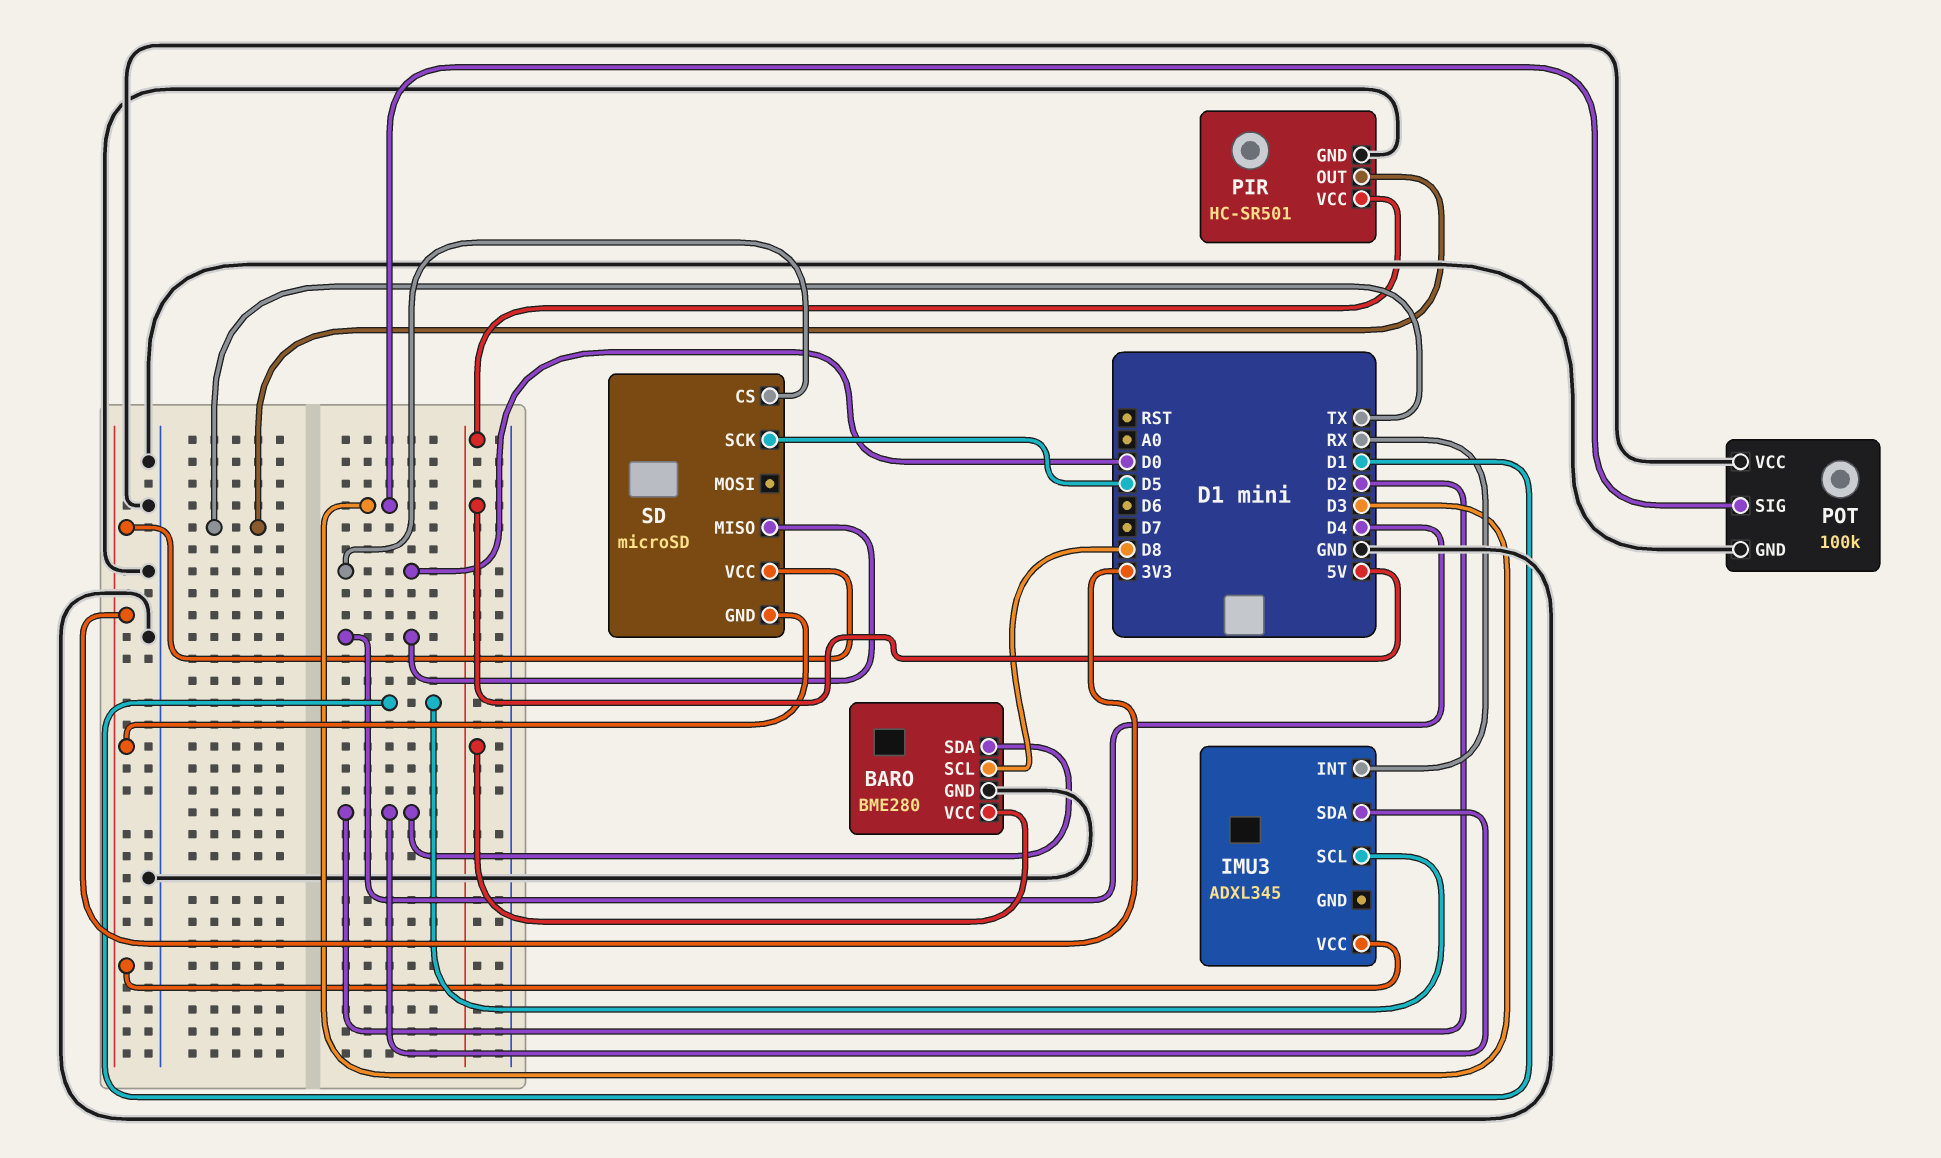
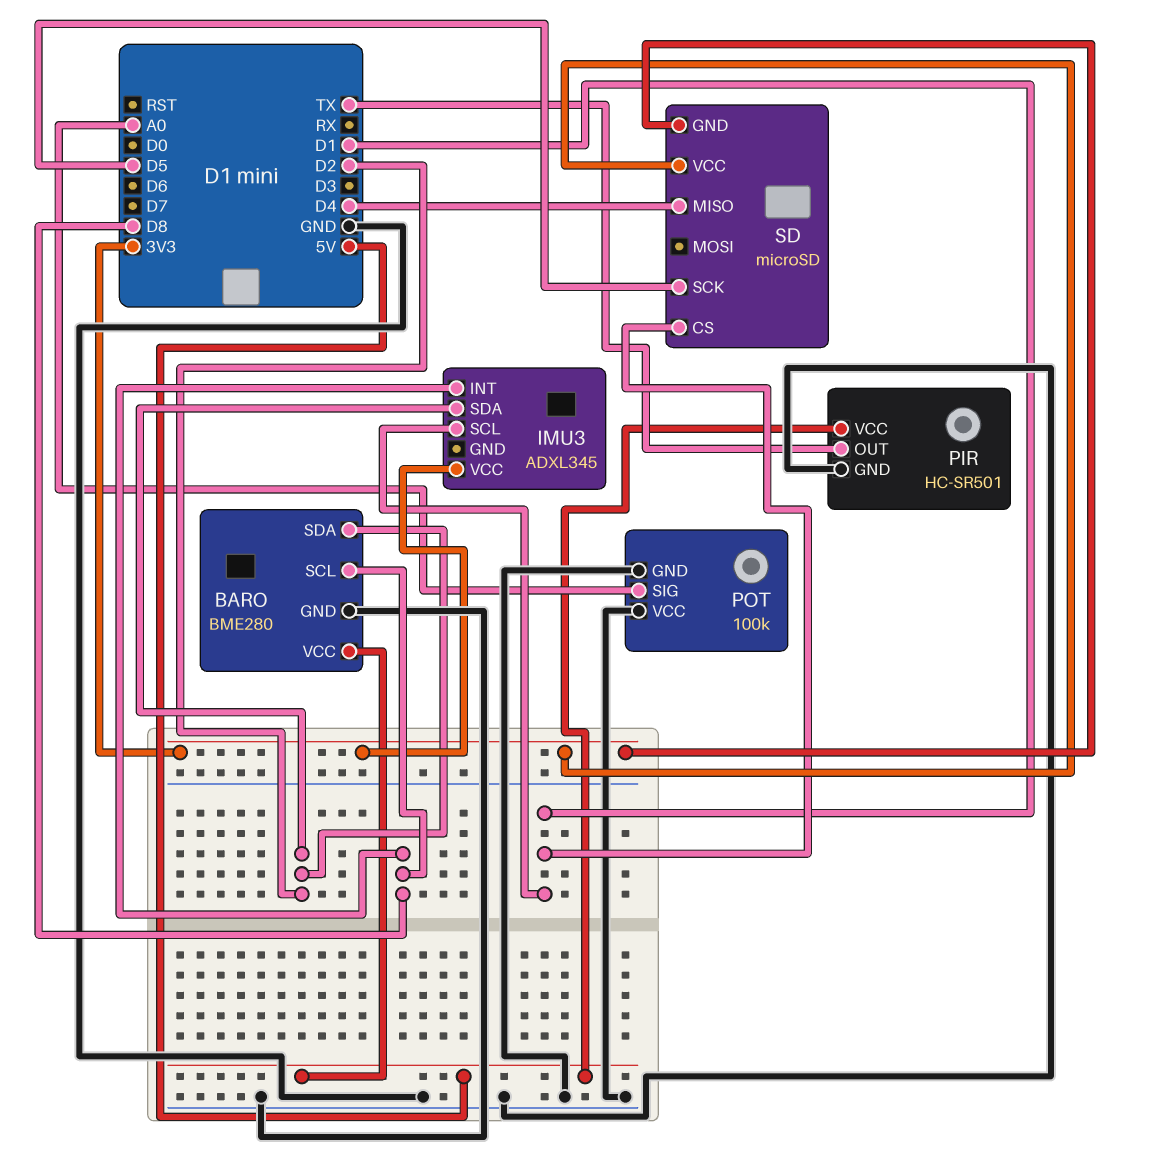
IMU3 pin INT: RX -> D8
POT pin SIG: D3 -> A0
SD pin CS: D0 -> D1

